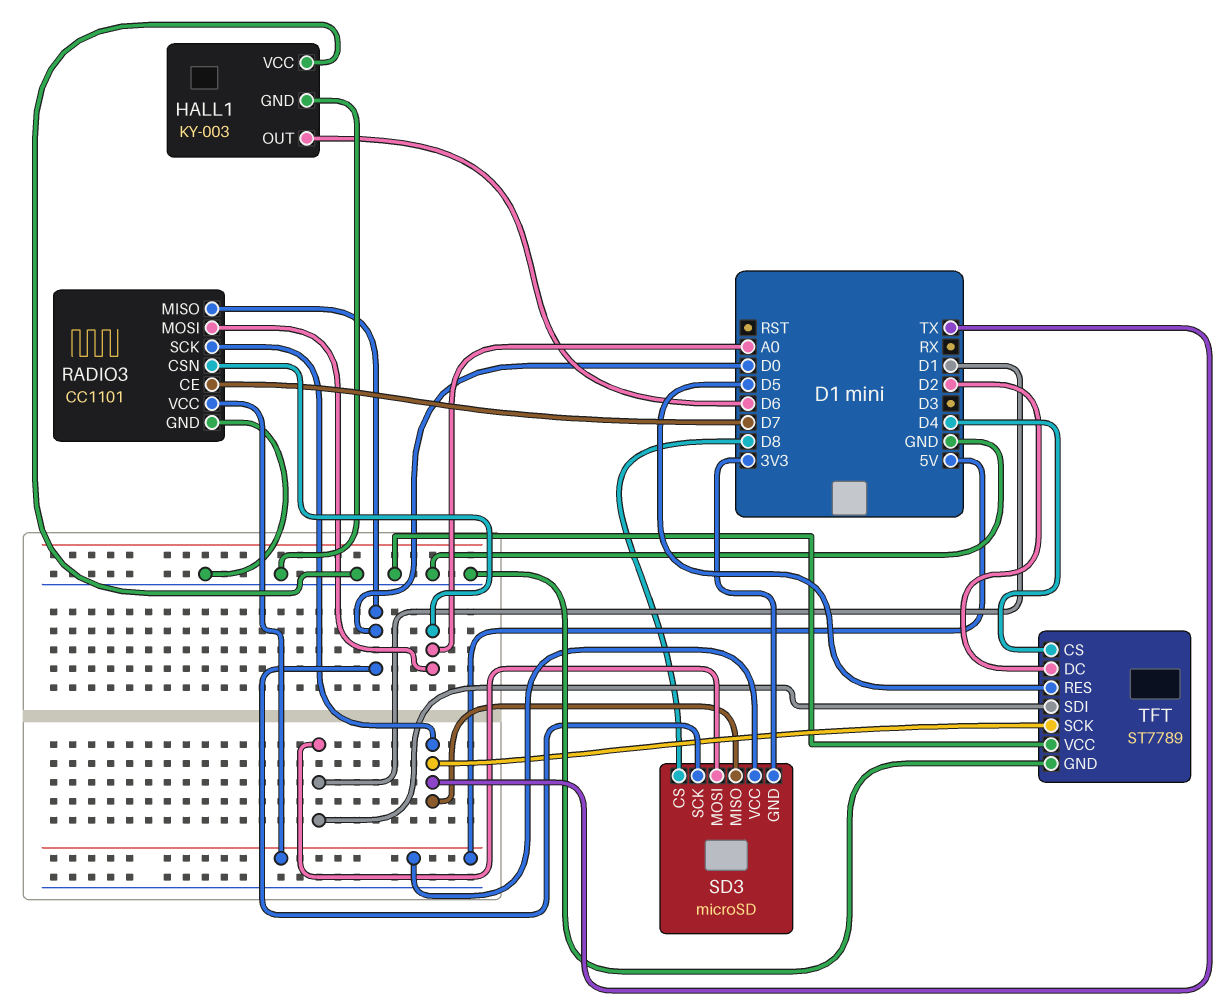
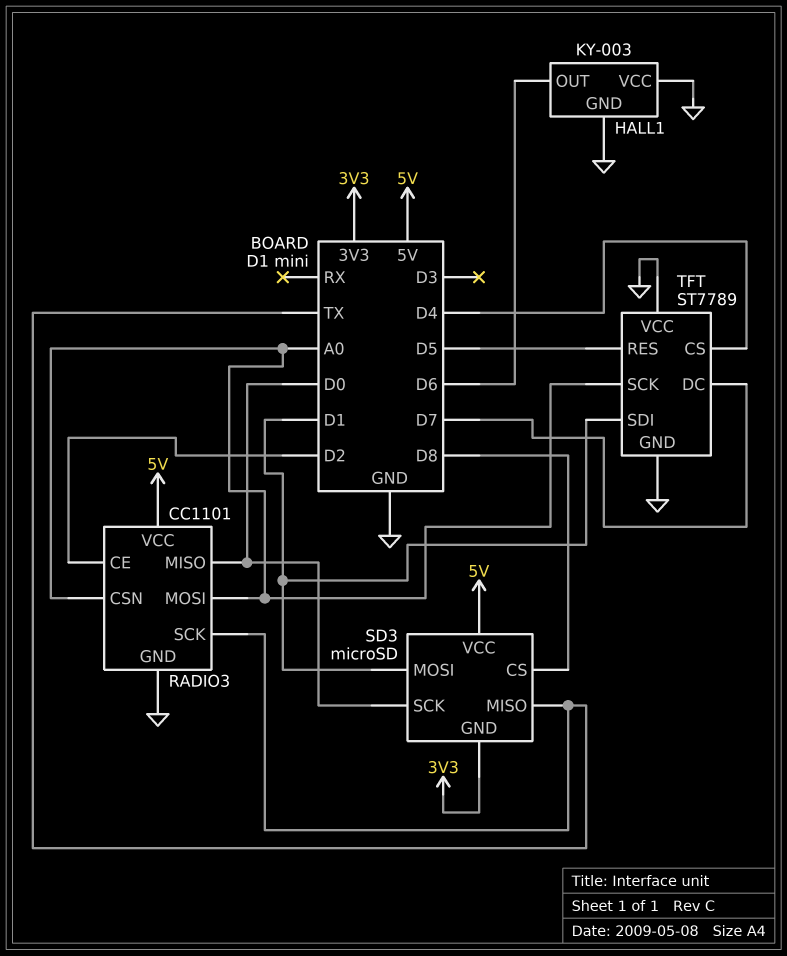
RADIO3 pin CE: D7 -> D2
TFT pin DC: D2 -> D7
TFT pin SCK: TX -> A0

